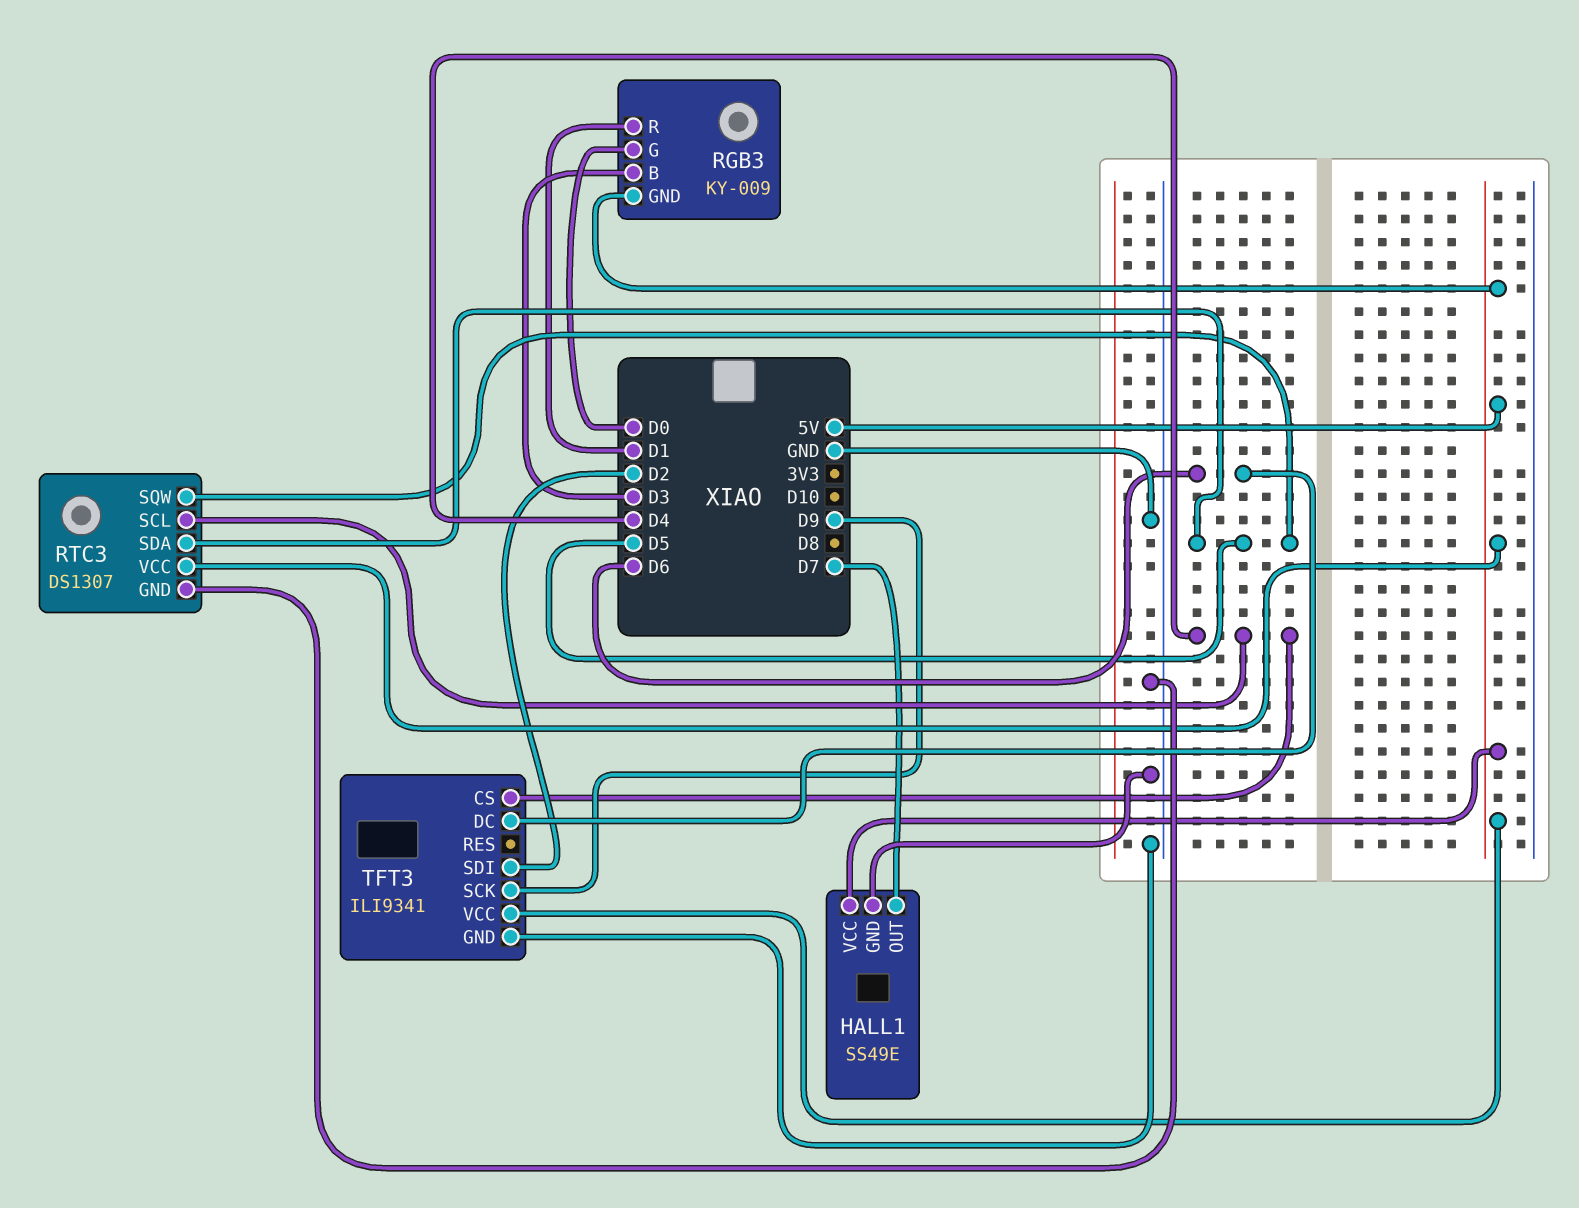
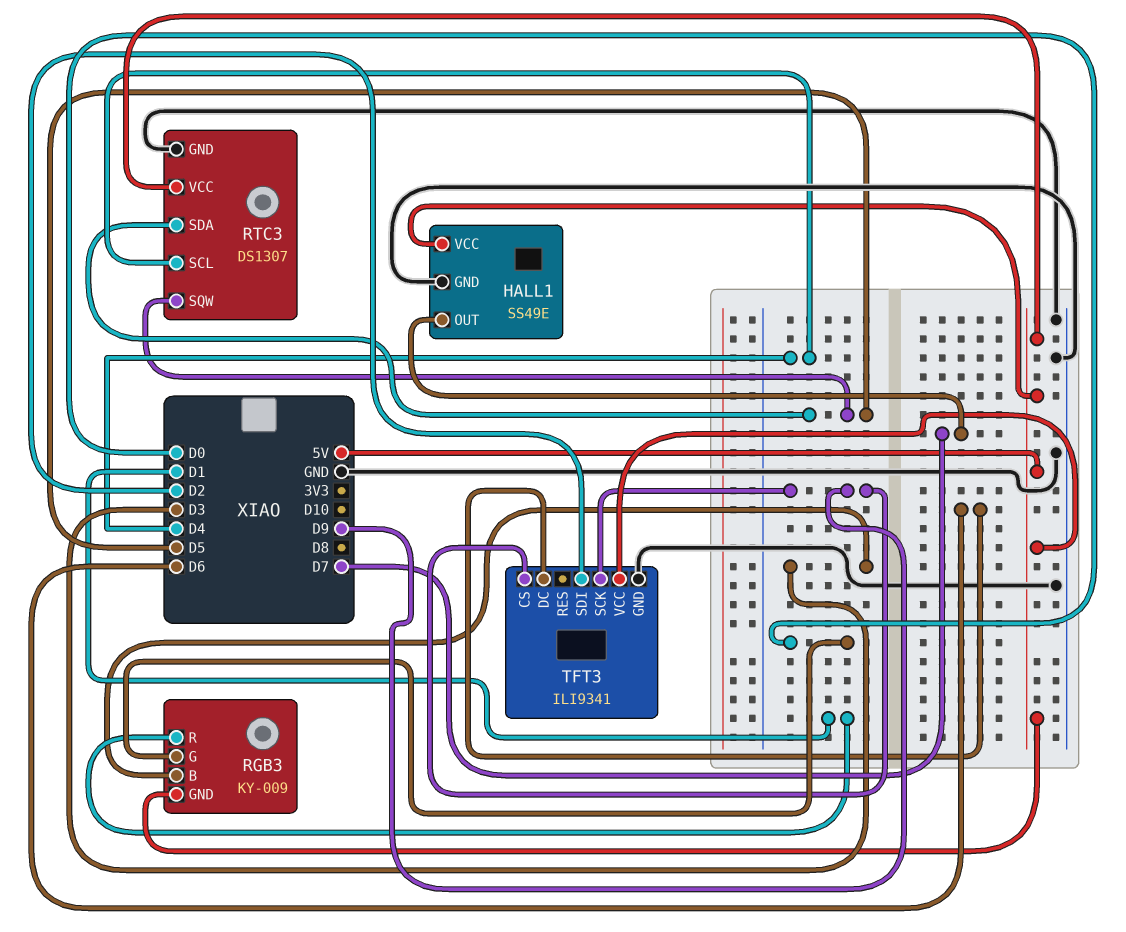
TFT3 pin CS: D4 -> D9

